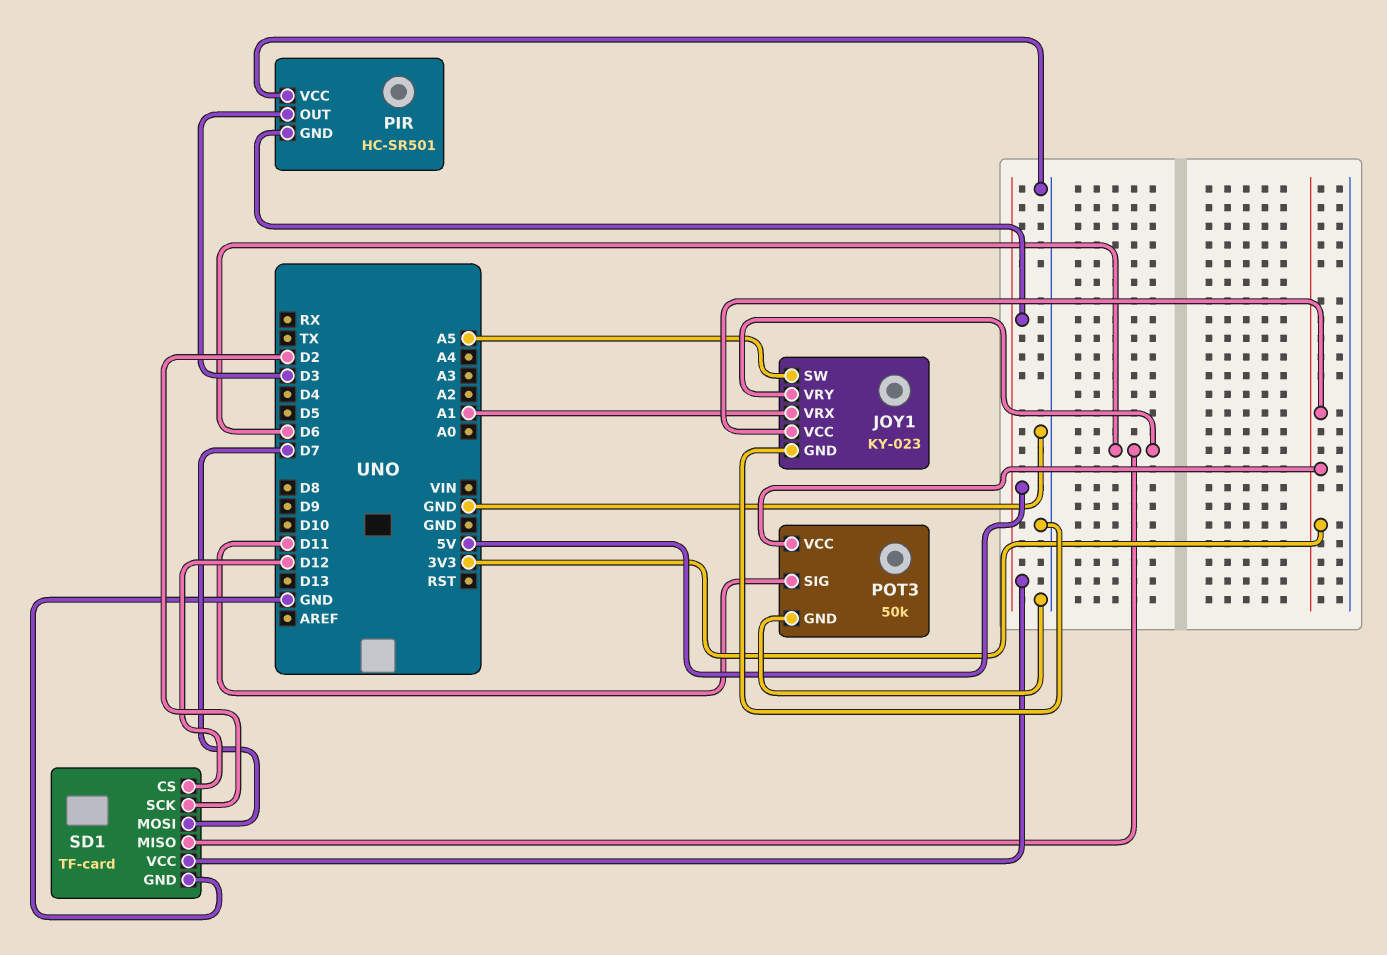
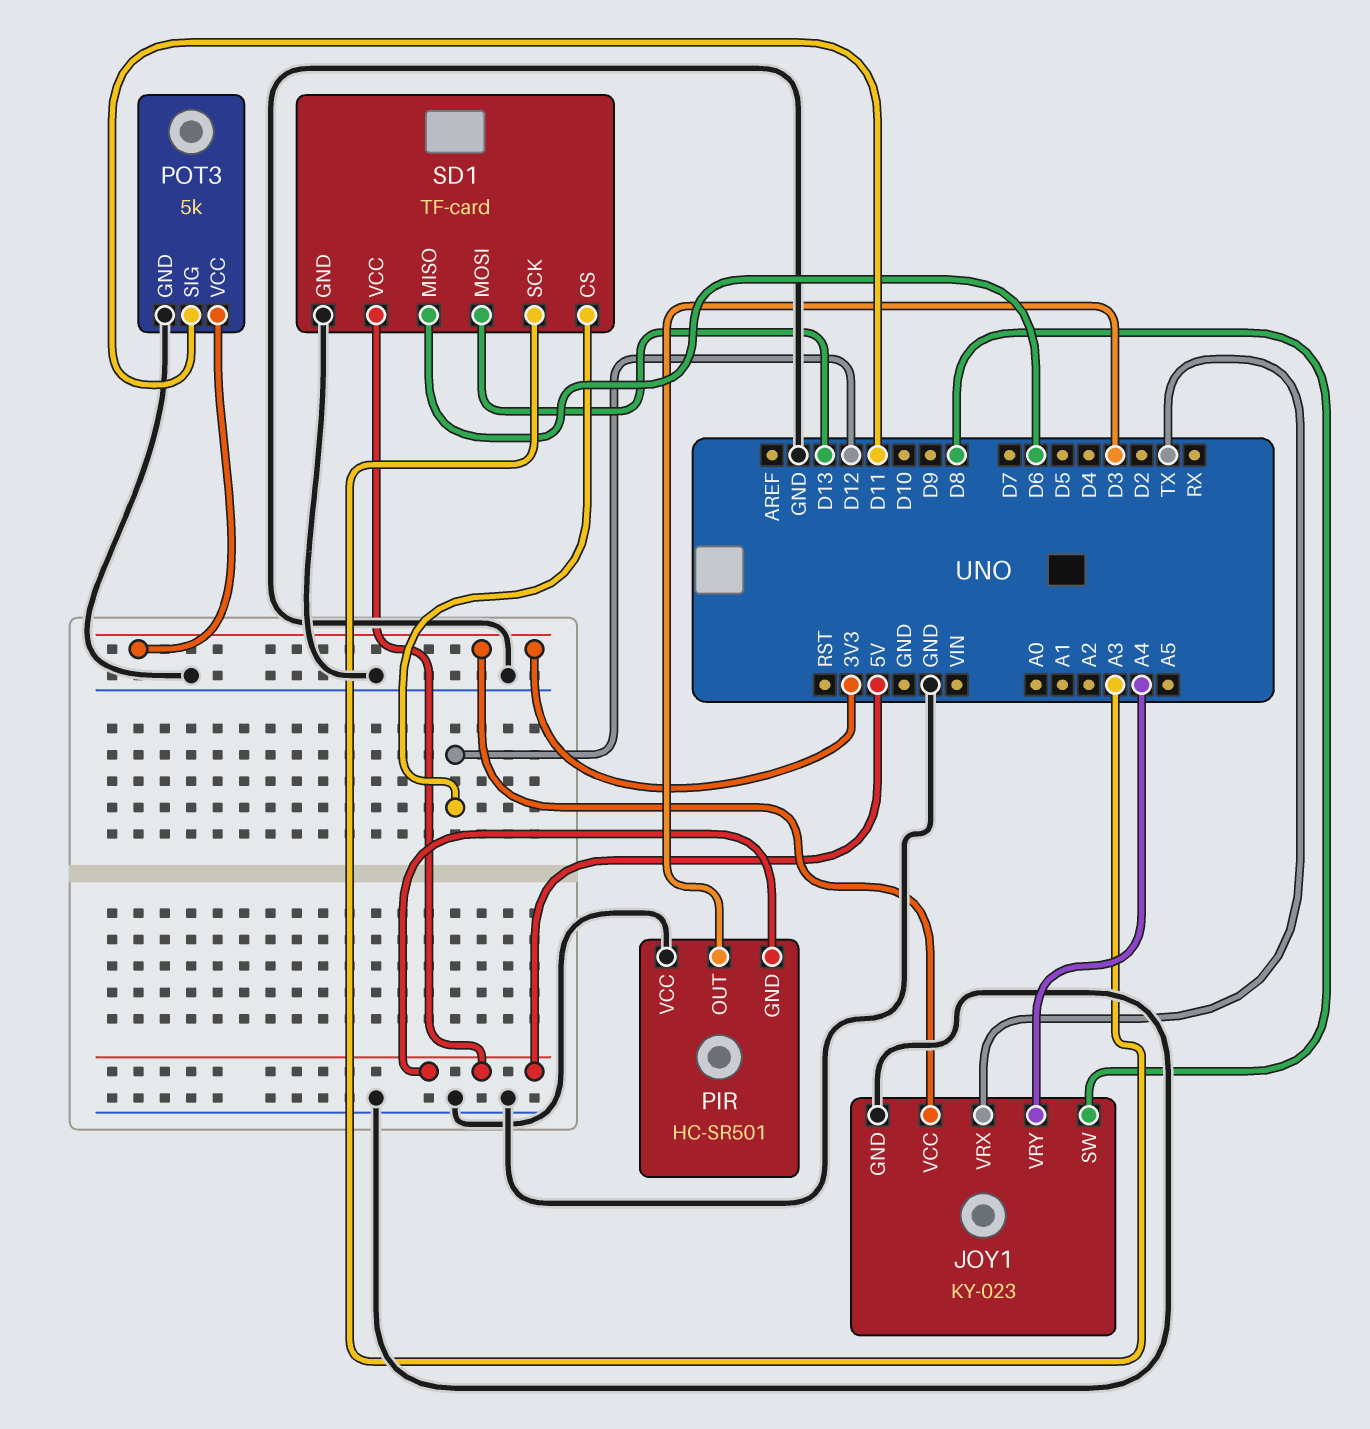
JOY1 pin SW: A5 -> D8
JOY1 pin VRX: A1 -> TX
JOY1 pin VRY: D6 -> A4
POT3: 50k -> 5k
SD1 pin MOSI: D7 -> D13
SD1 pin SCK: D2 -> A3

